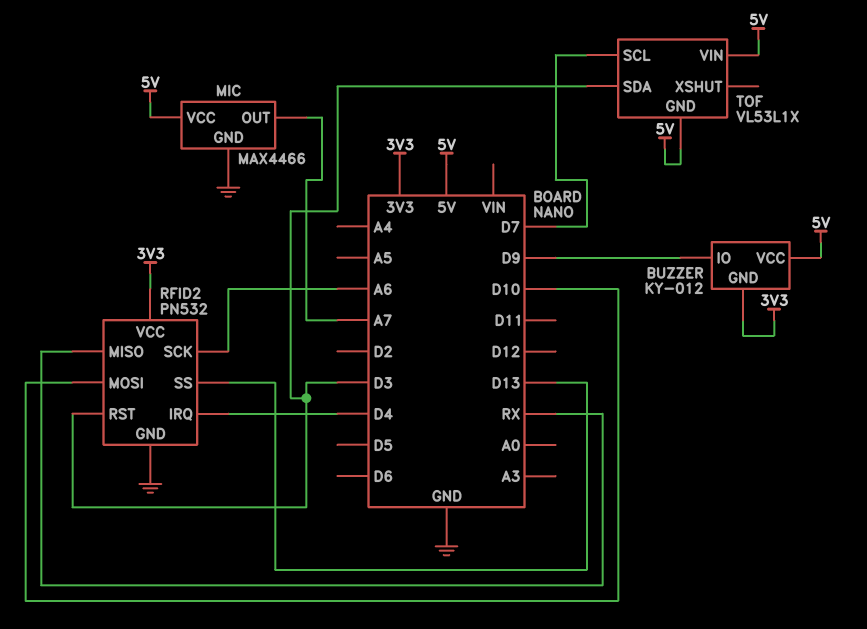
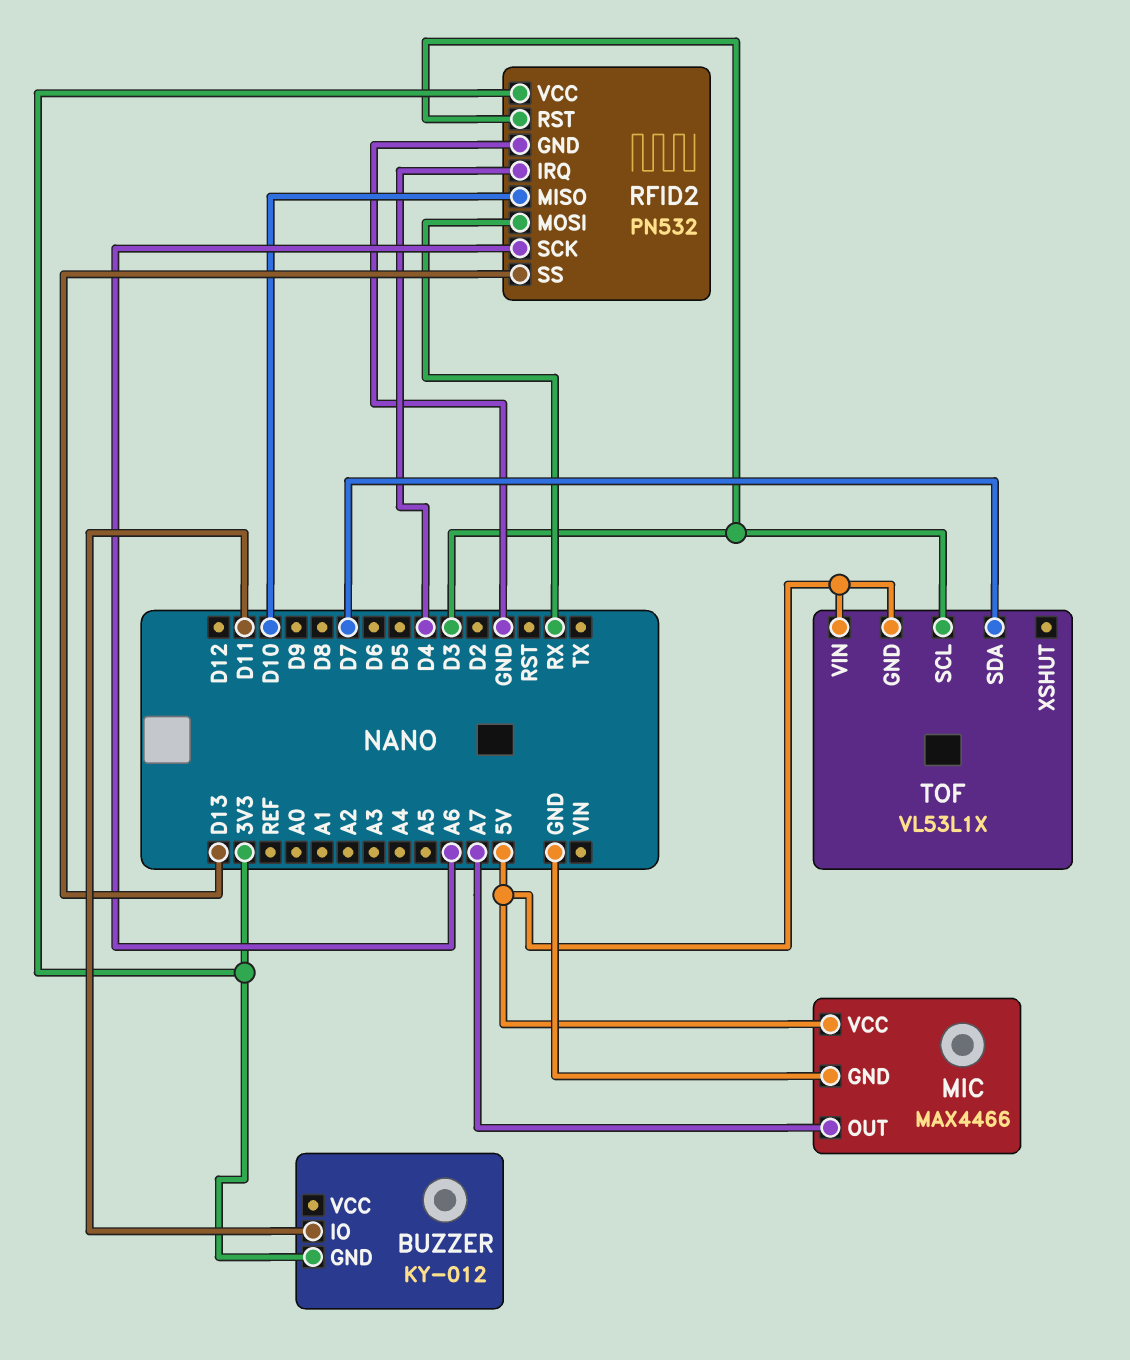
BUZZER pin IO: D9 -> D11
BUZZER pin VCC: 5V -> none
RFID2 pin MISO: RX -> D10
RFID2 pin MOSI: D10 -> RX
TOF pin SCL: D7 -> D3
TOF pin SDA: D3 -> D7

